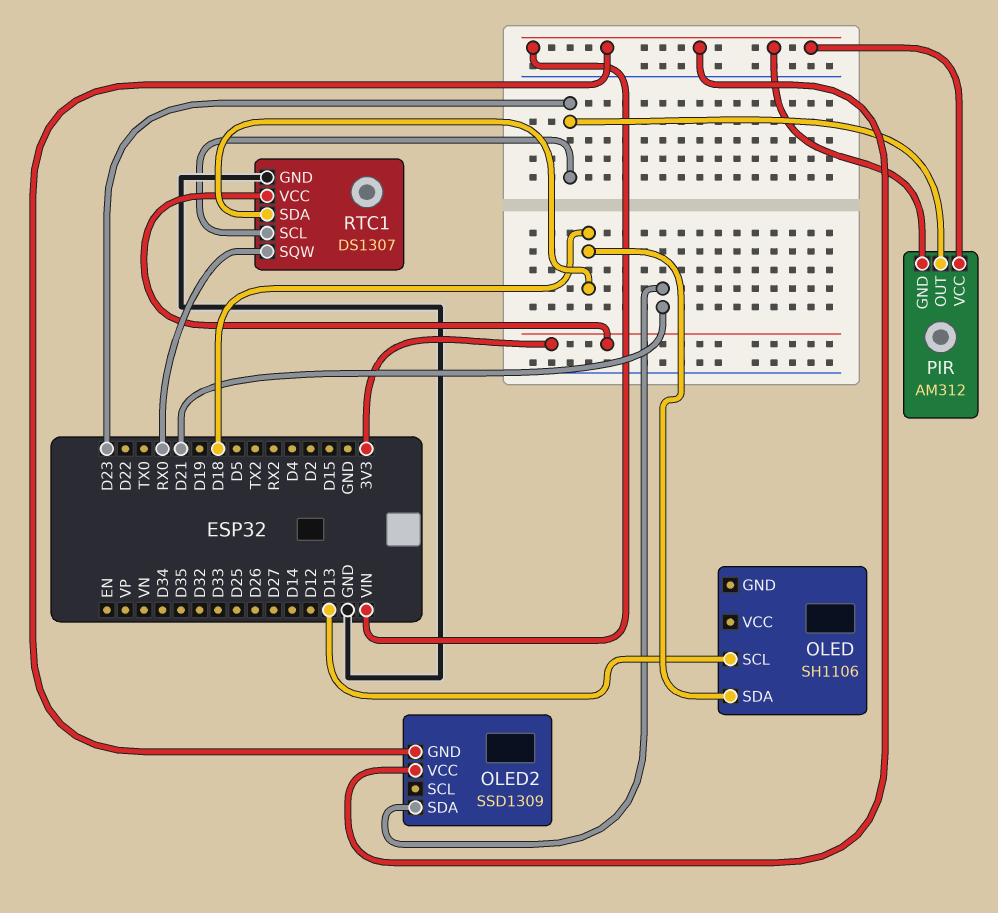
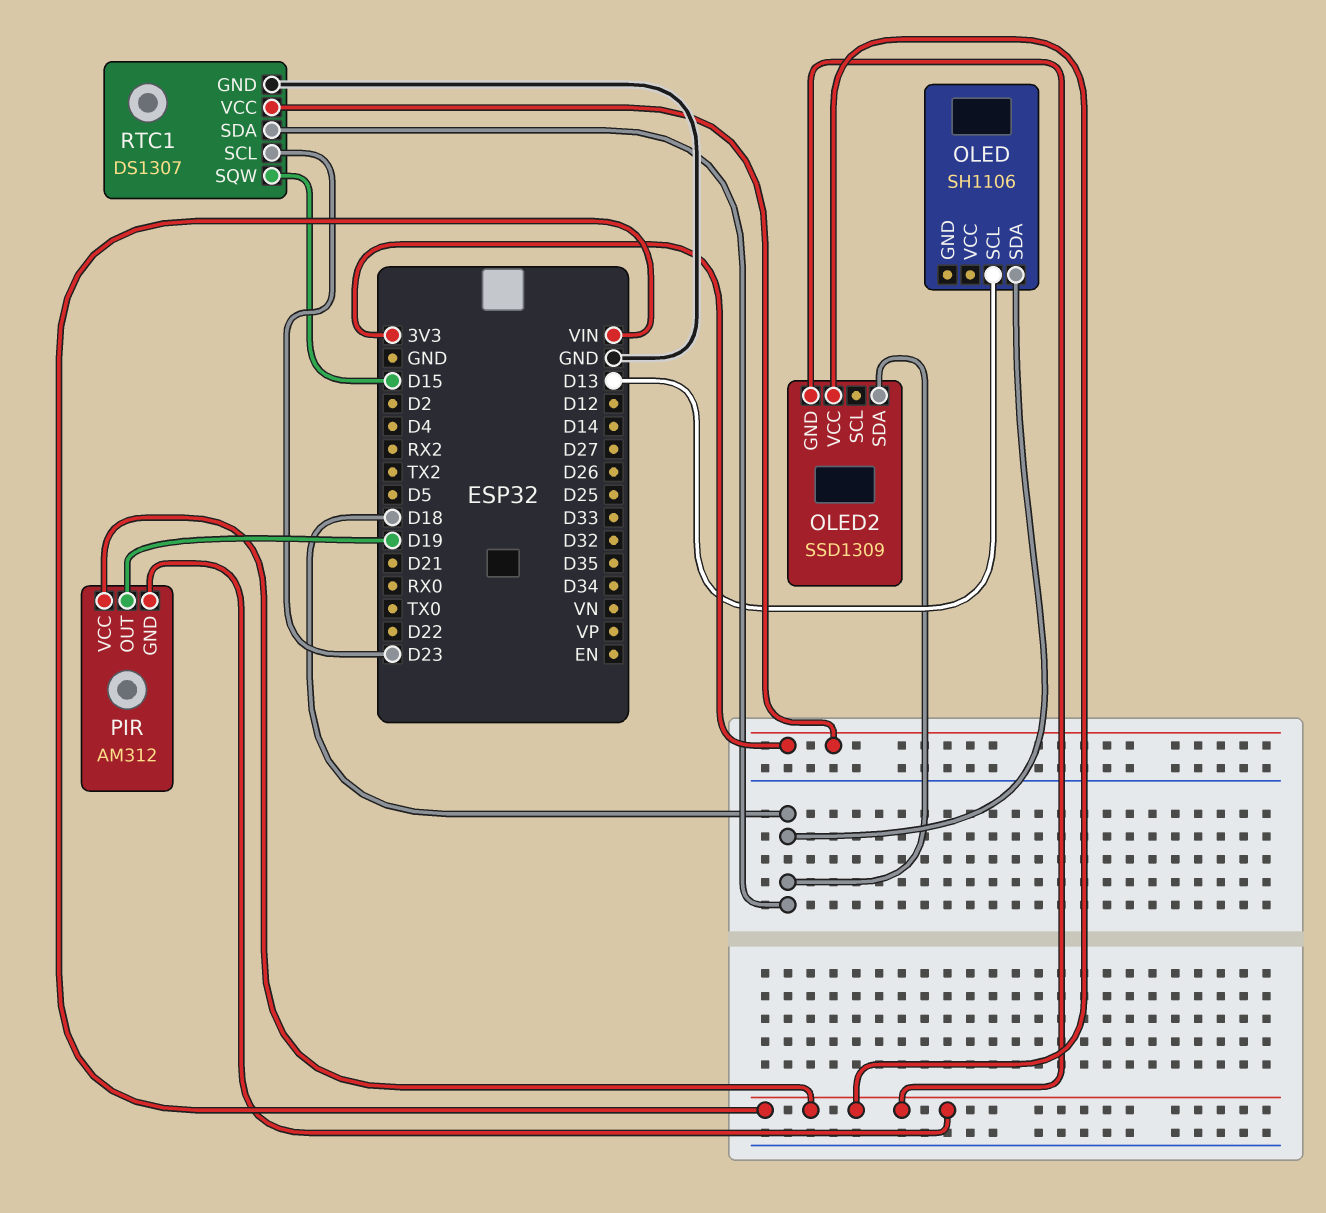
OLED2 pin SDA: D21 -> D18
PIR pin OUT: D23 -> D19
RTC1 pin SQW: RX0 -> D15

